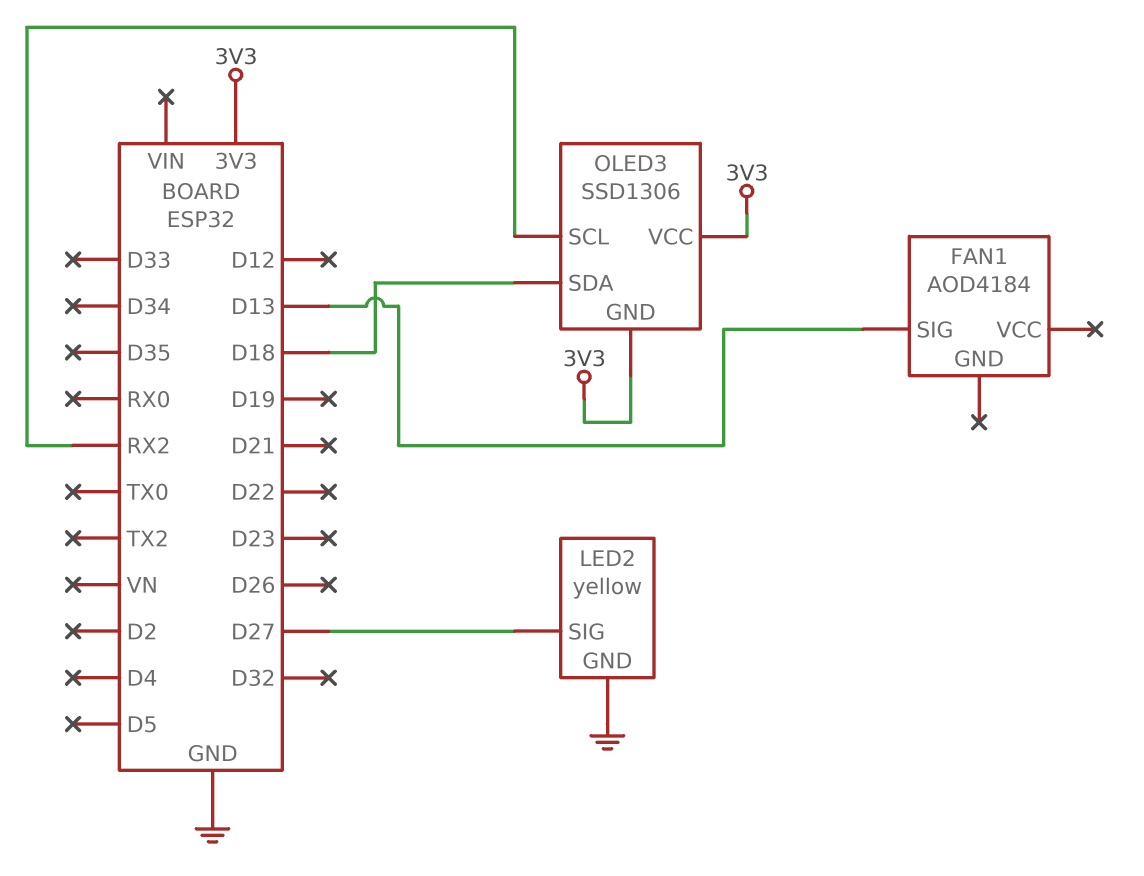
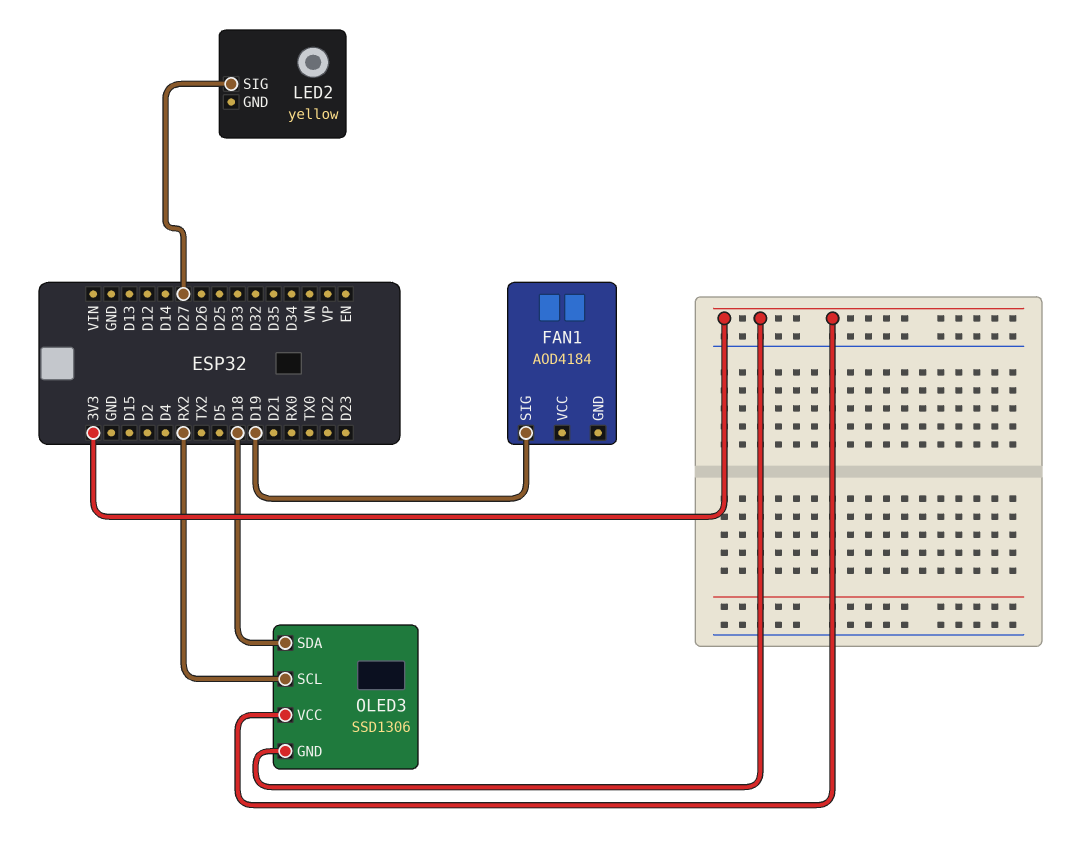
FAN1 pin SIG: D13 -> D19
LED2 pin GND: GND -> none

